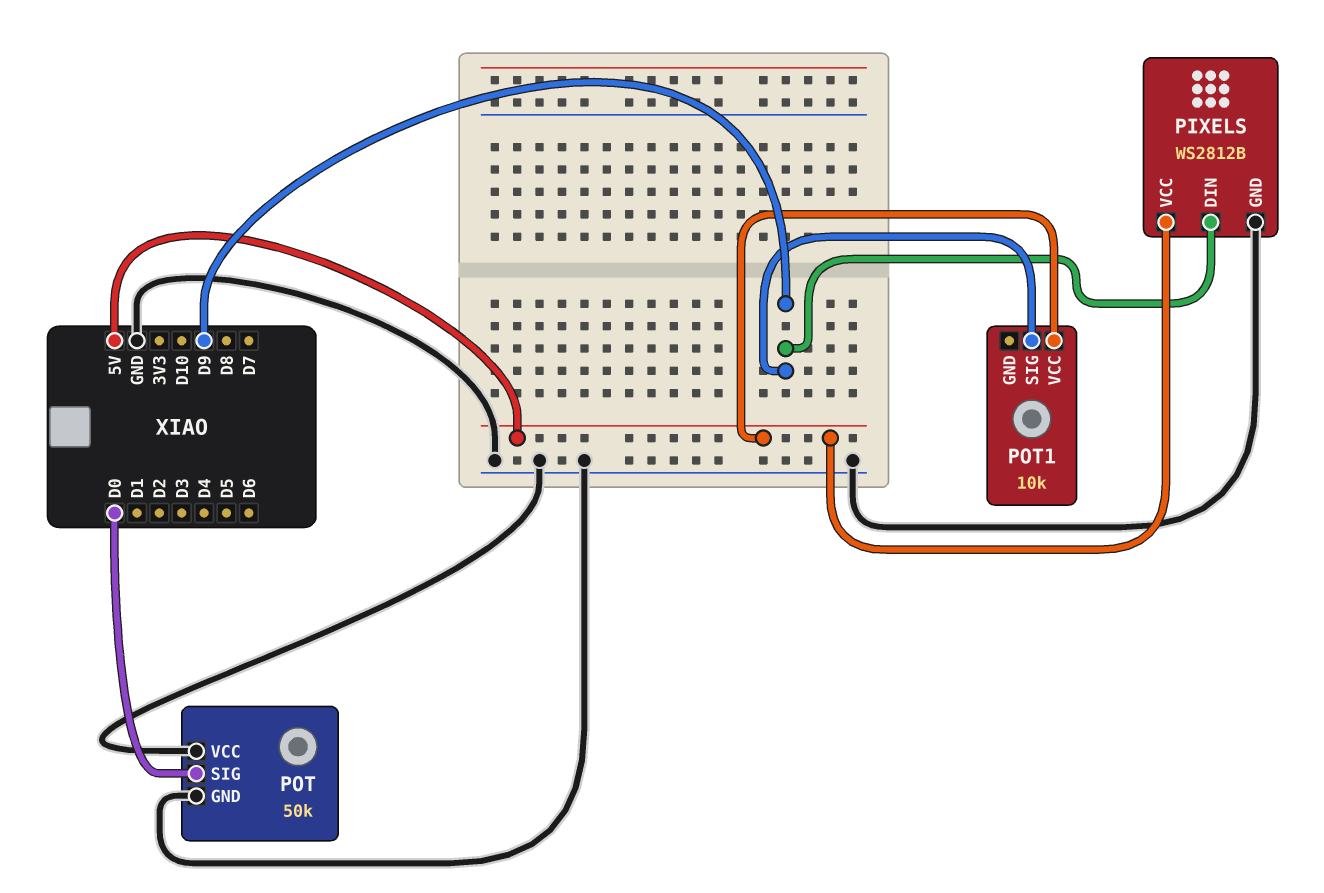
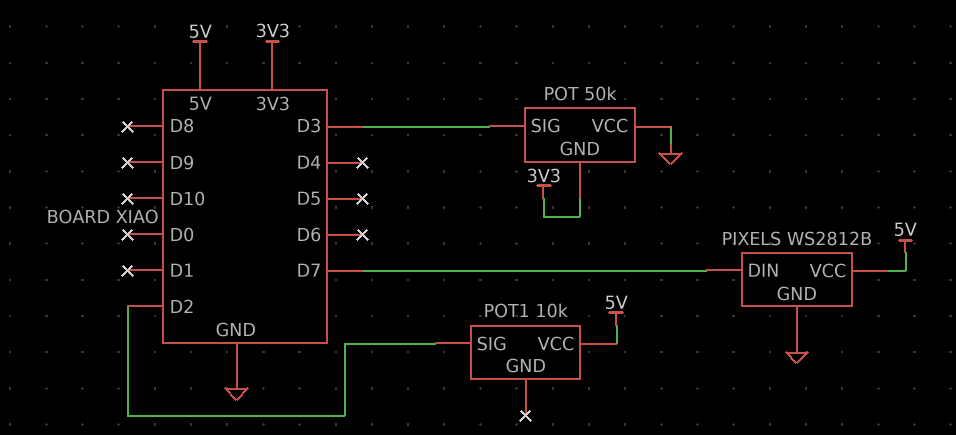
PIXELS pin DIN: D9 -> D7
POT pin GND: GND -> 3V3
POT pin SIG: D0 -> D3
POT1 pin SIG: D9 -> D2

